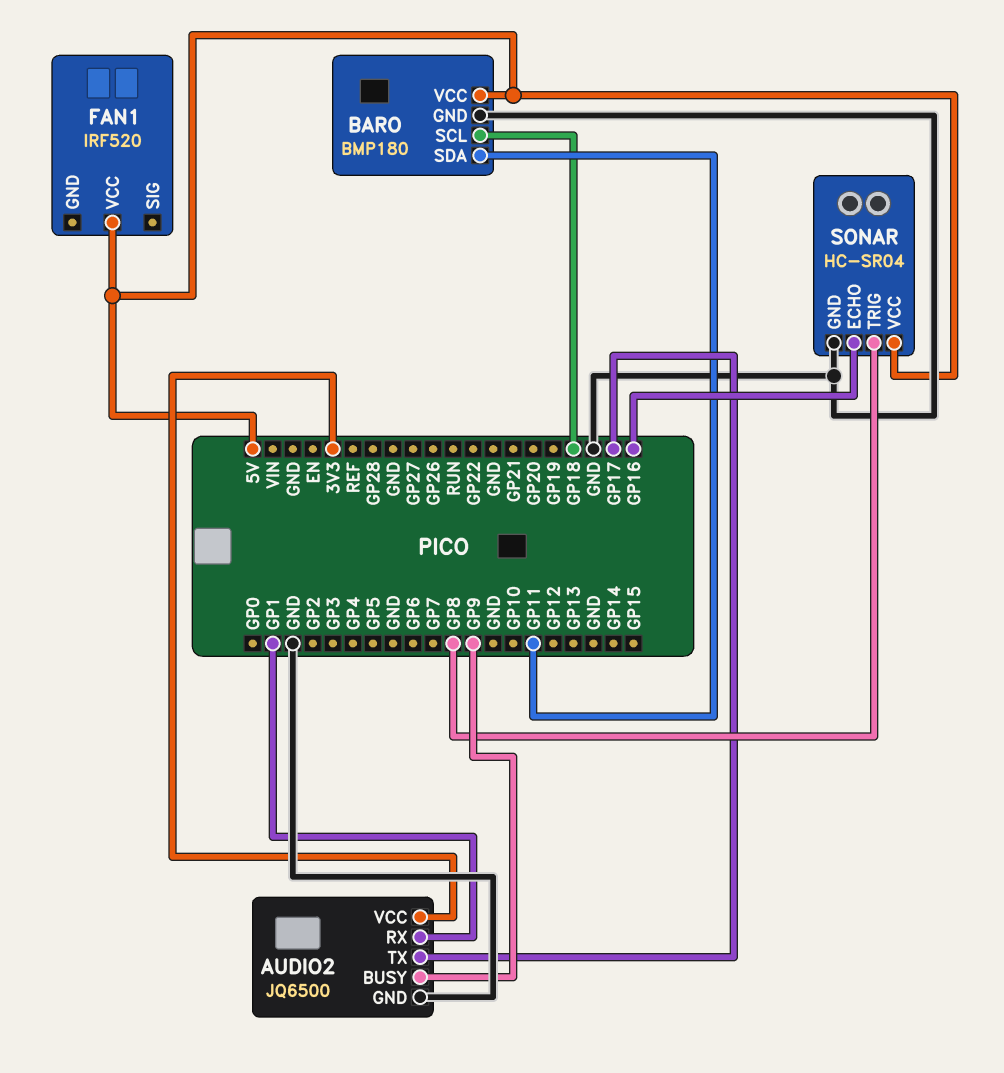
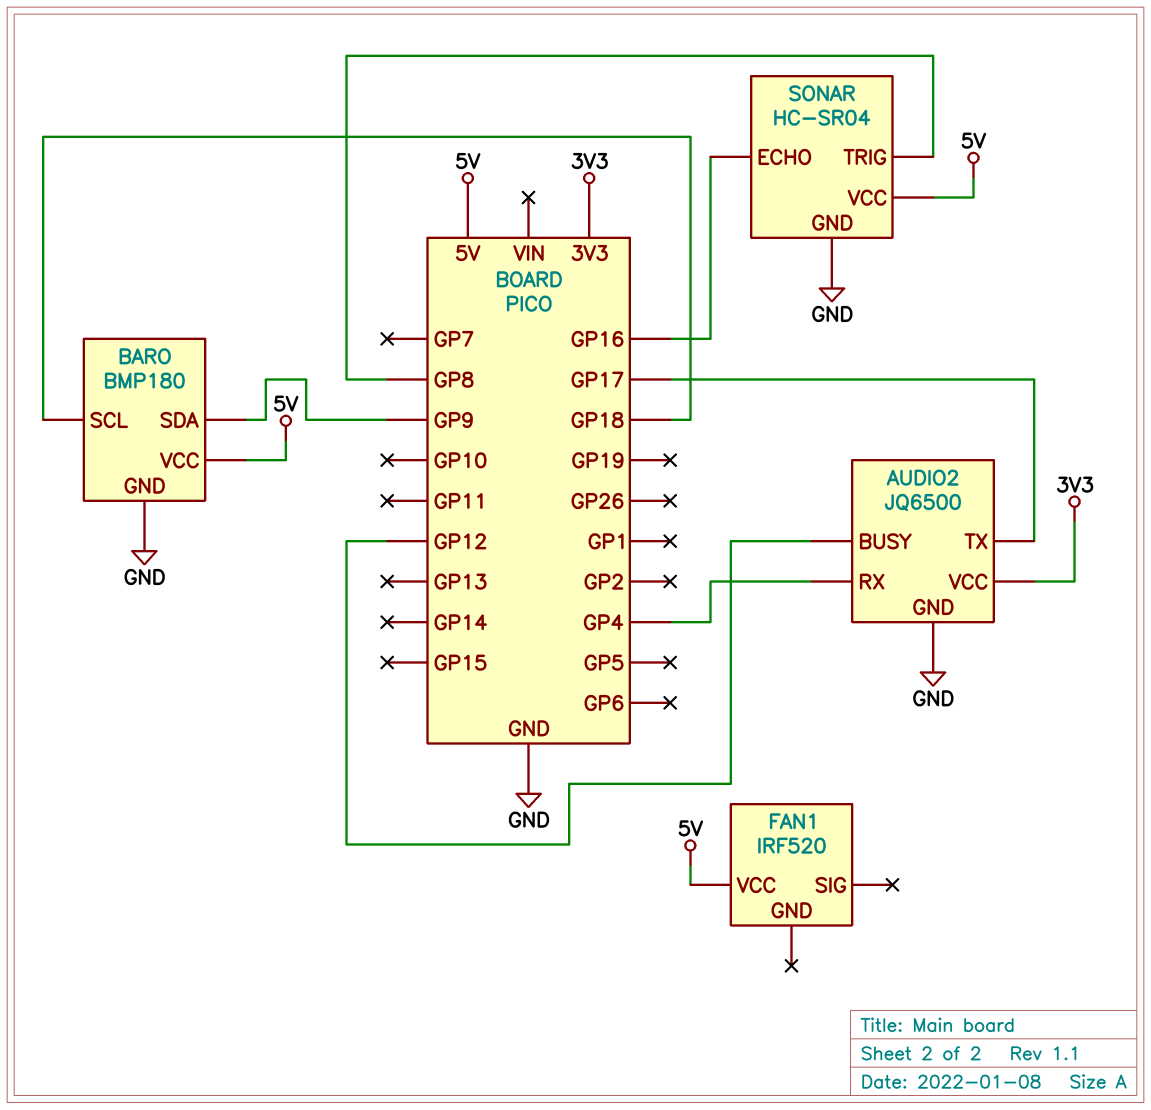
AUDIO2 pin BUSY: GP9 -> GP12
AUDIO2 pin RX: GP1 -> GP4
BARO pin SDA: GP11 -> GP9

